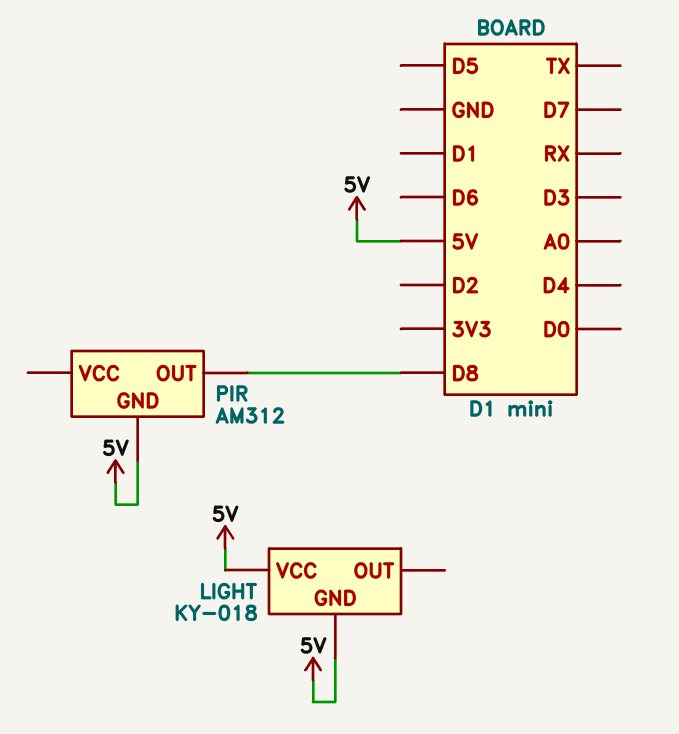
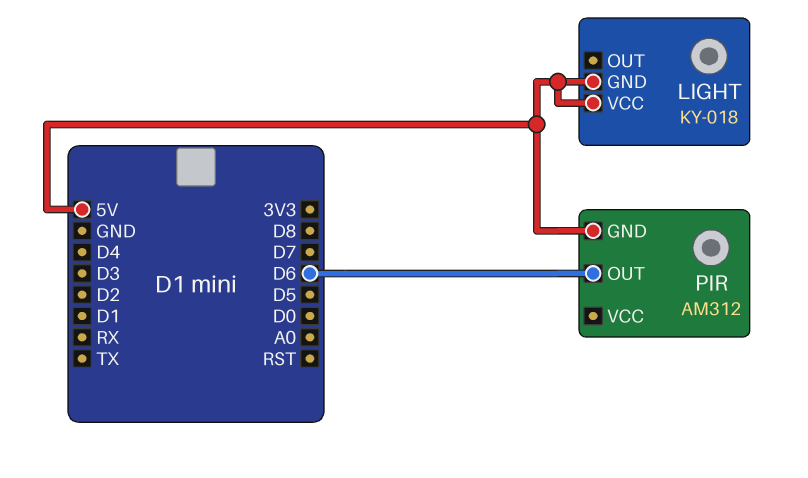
PIR pin OUT: D8 -> D6

